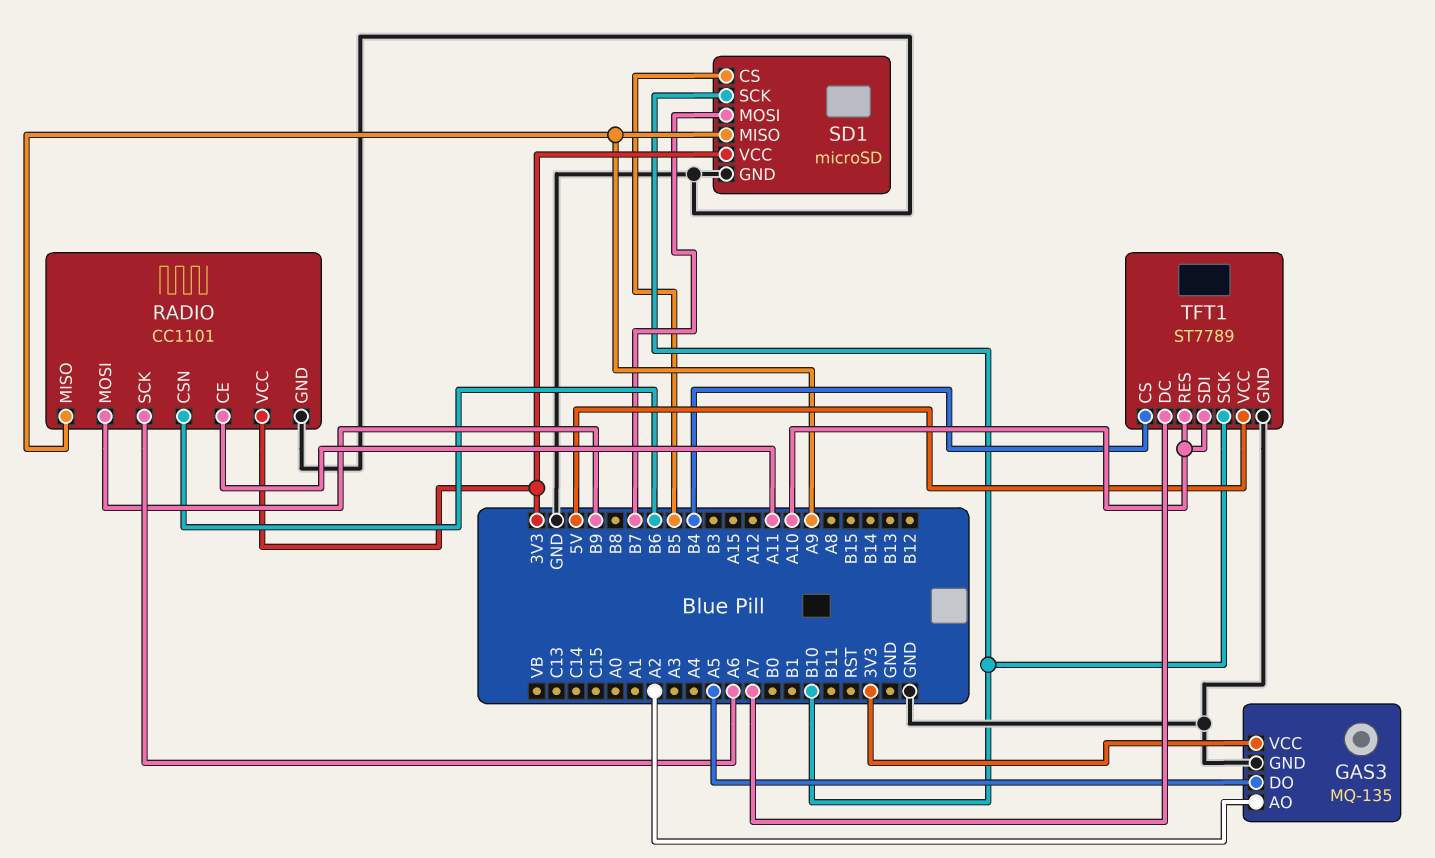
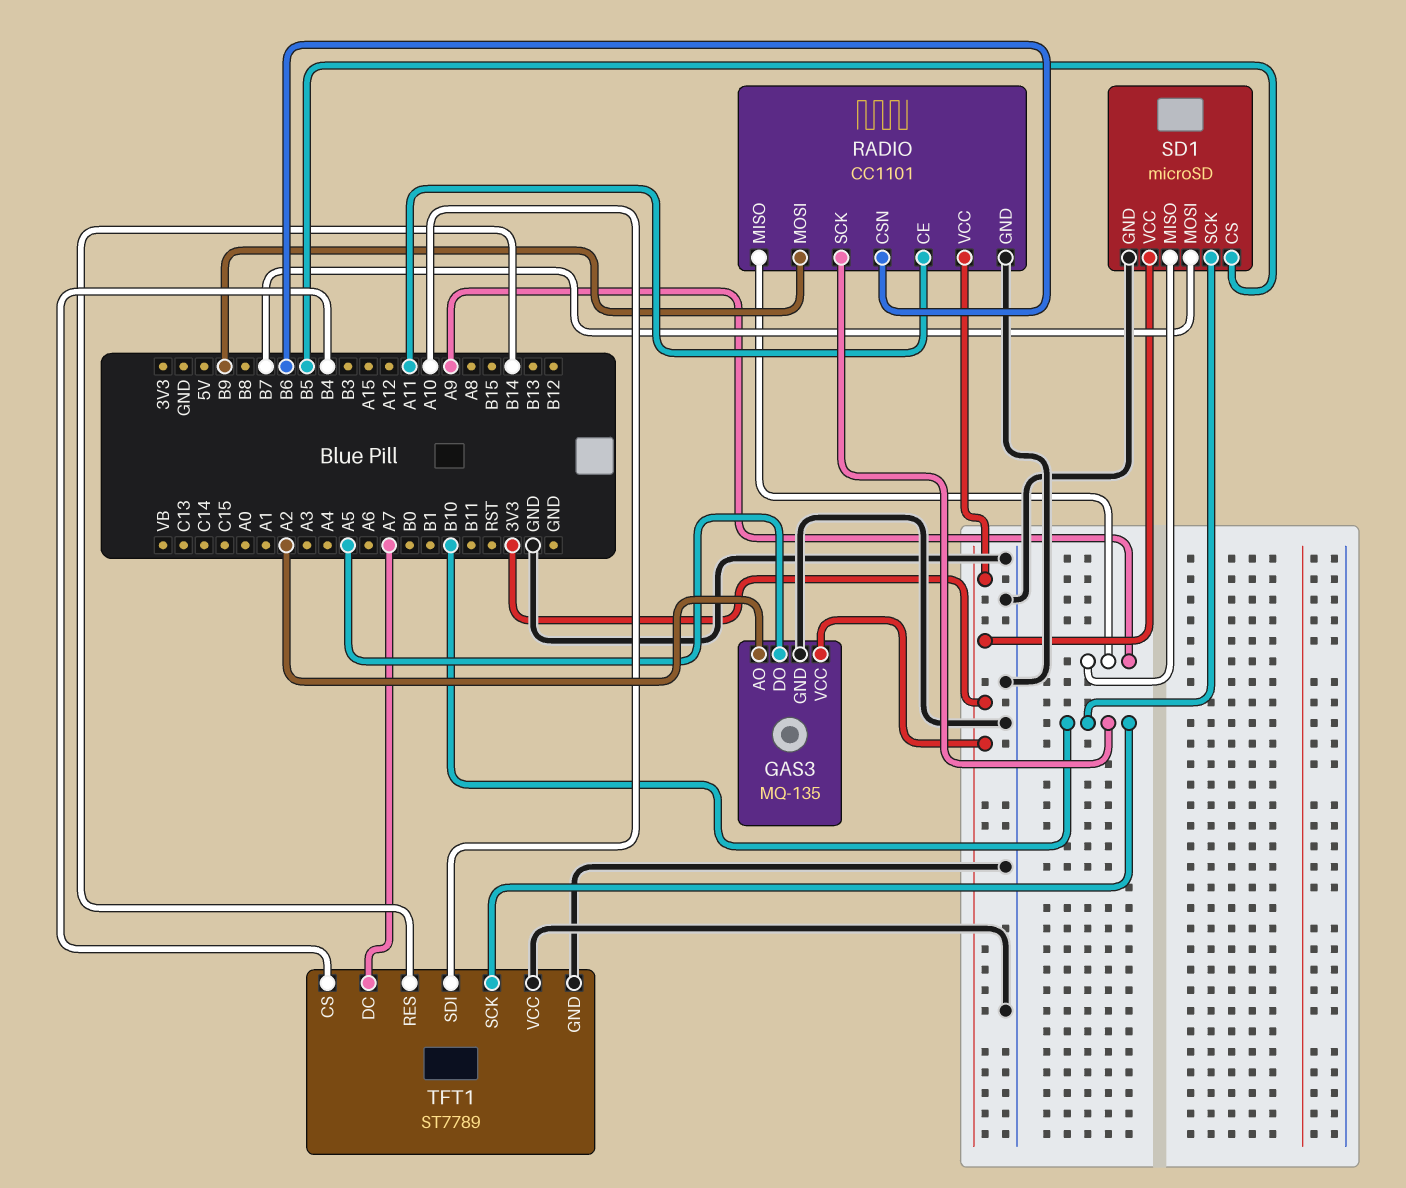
RADIO pin SCK: A6 -> B10
TFT1 pin RES: A10 -> B14
TFT1 pin VCC: 5V -> GND

